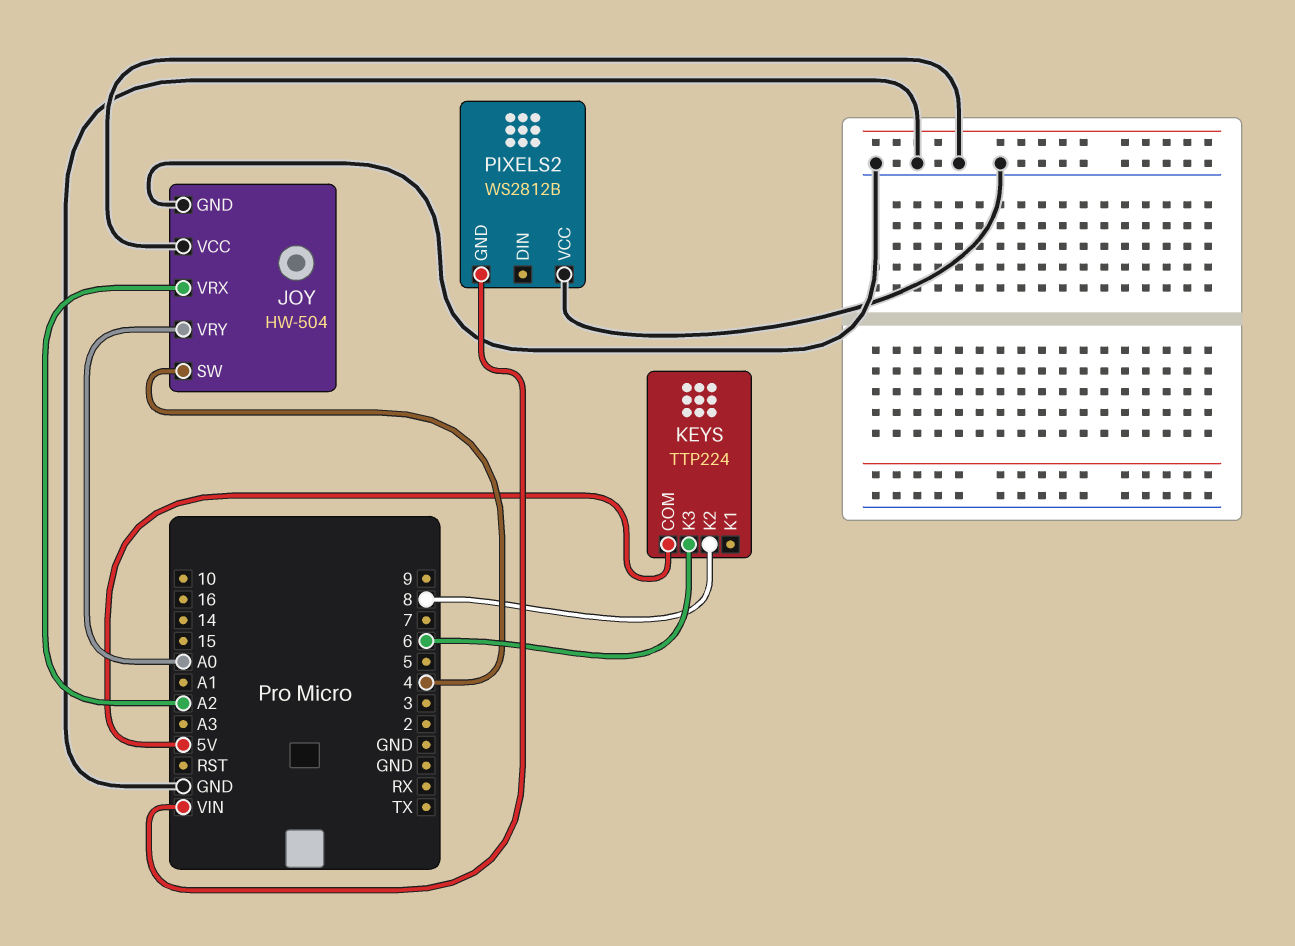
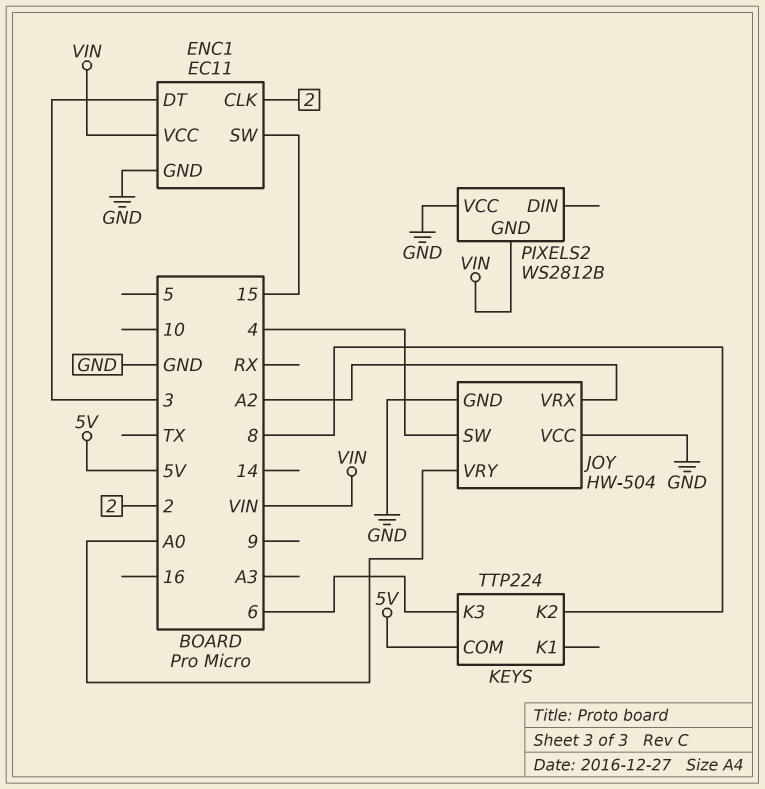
ENC1: none -> EC11
ENC1 pin CLK: none -> 2
ENC1 pin DT: none -> 3
ENC1 pin GND: none -> GND
ENC1 pin SW: none -> 15
ENC1 pin VCC: none -> VIN

